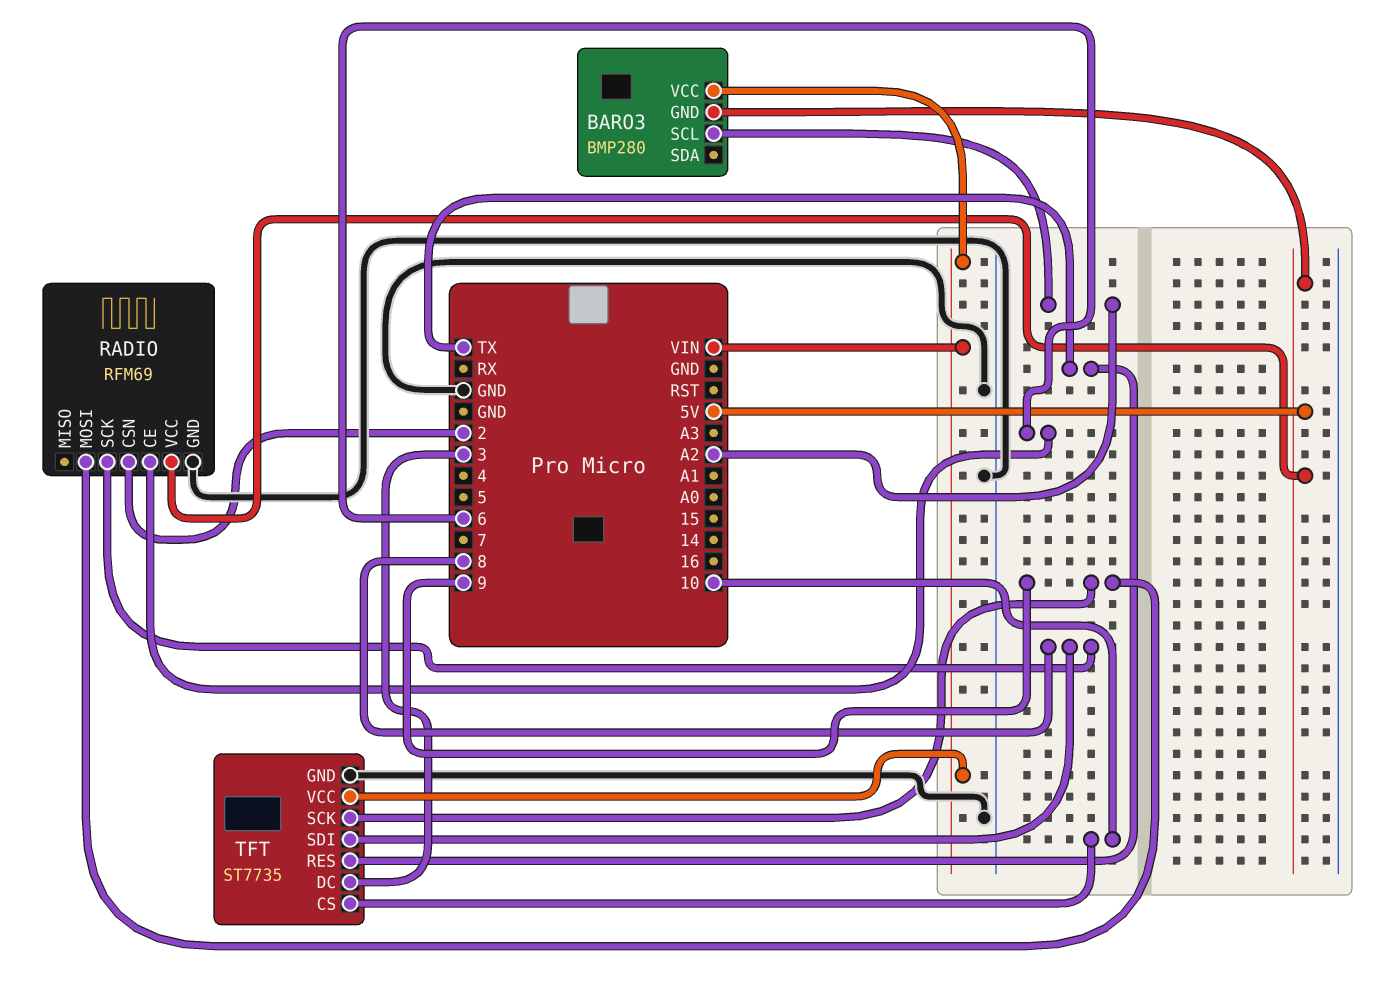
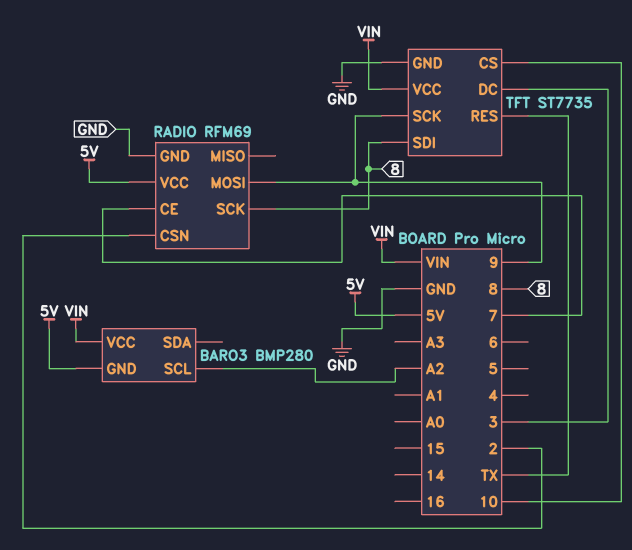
RADIO pin CE: 6 -> 7

